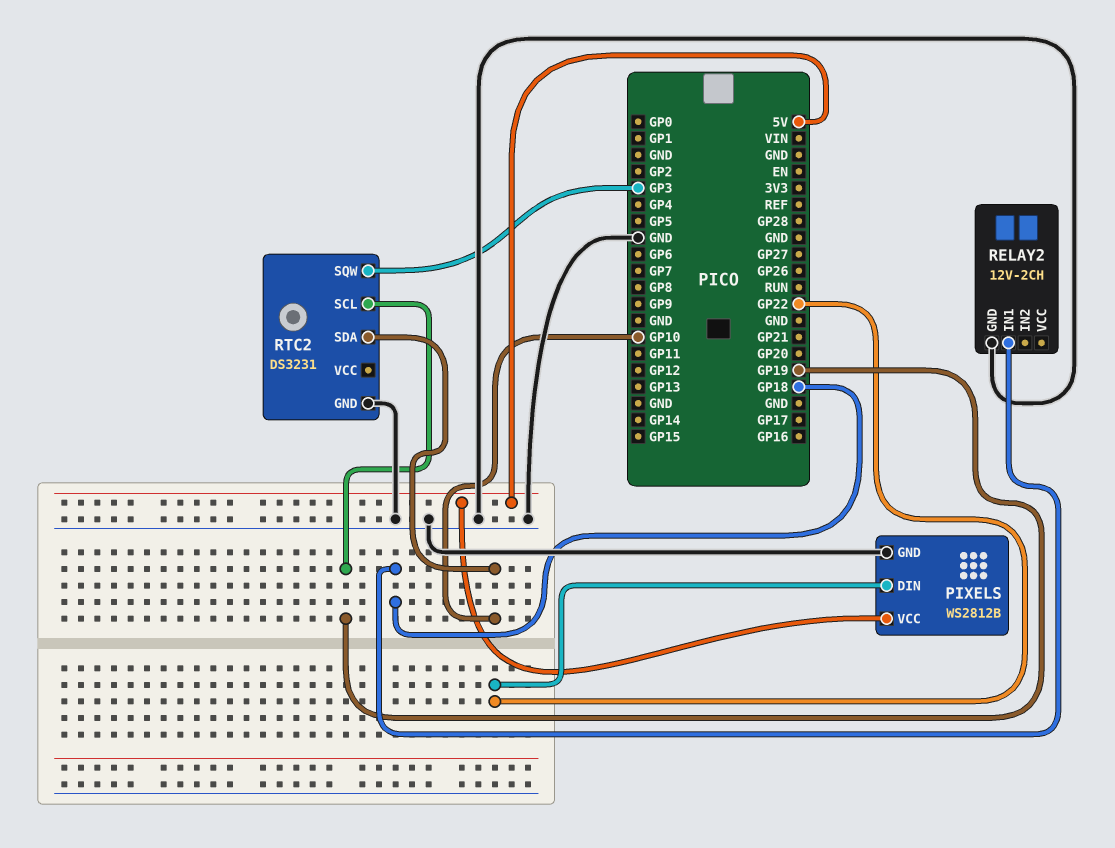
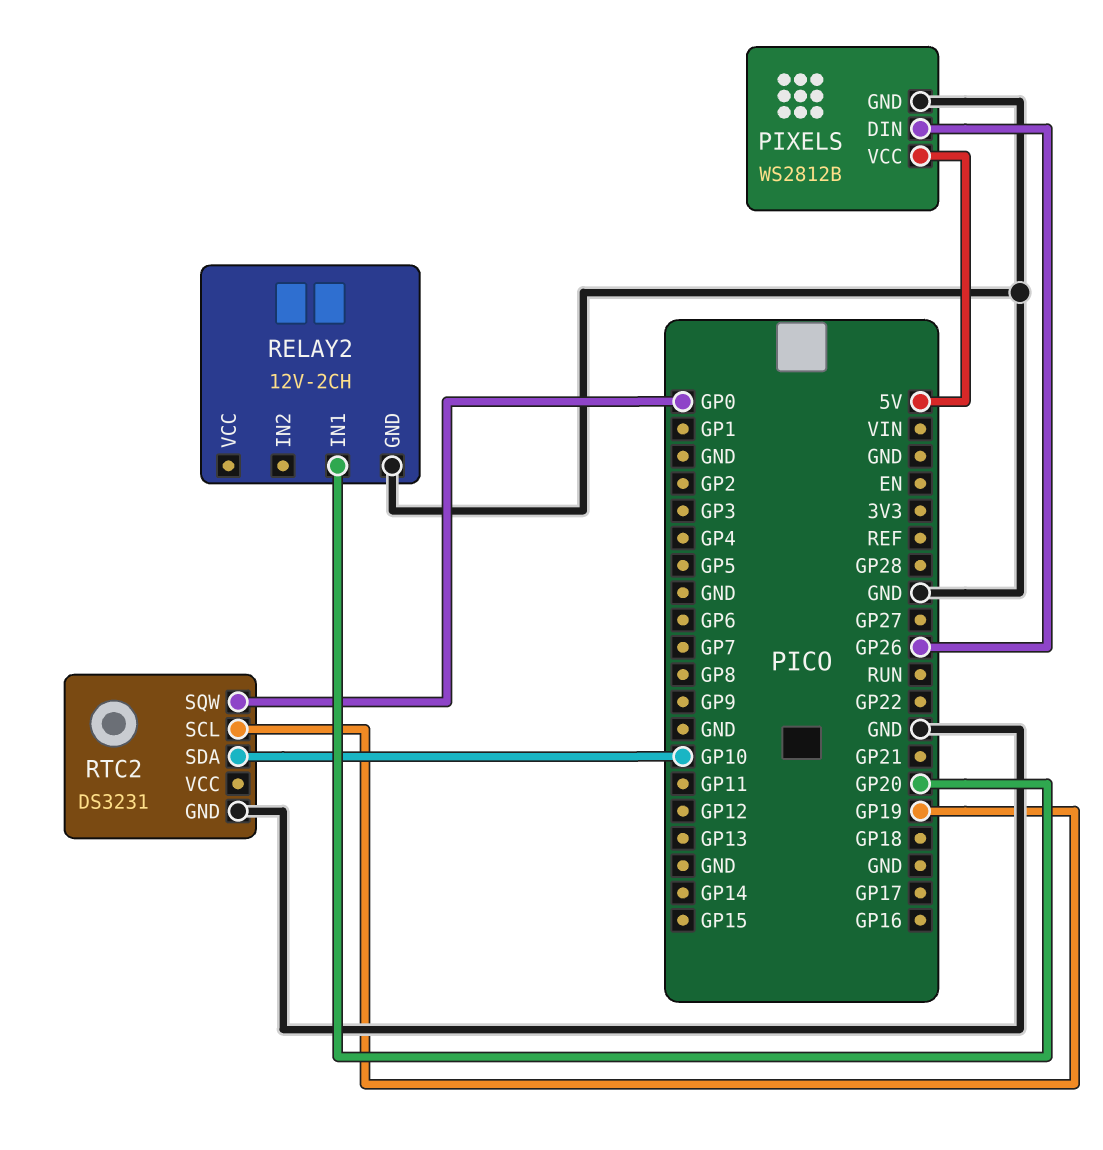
PIXELS pin DIN: GP22 -> GP26
RELAY2 pin IN1: GP18 -> GP20
RTC2 pin SQW: GP3 -> GP0

